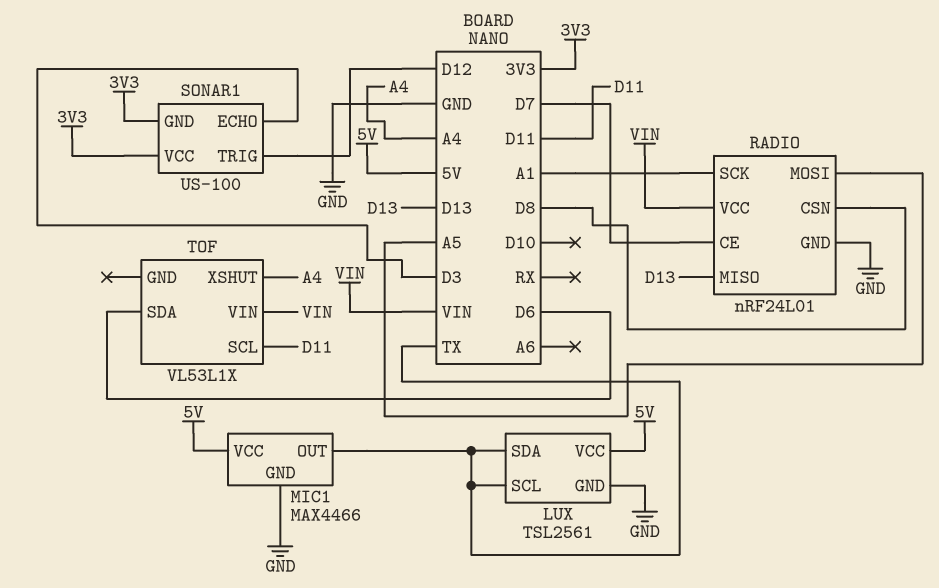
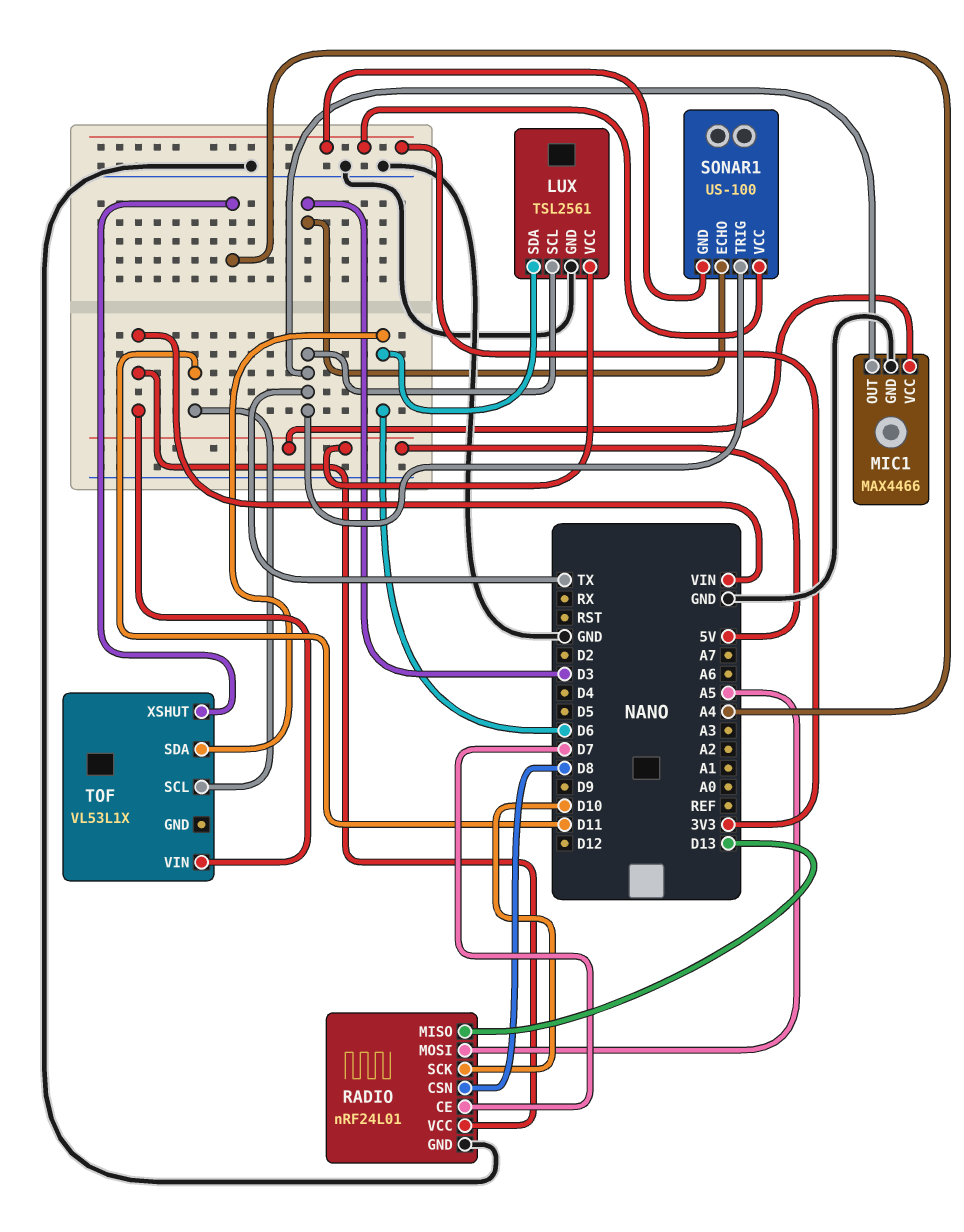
LUX pin SDA: TX -> D6
RADIO pin SCK: A1 -> D10
SONAR1 pin TRIG: D12 -> TX

